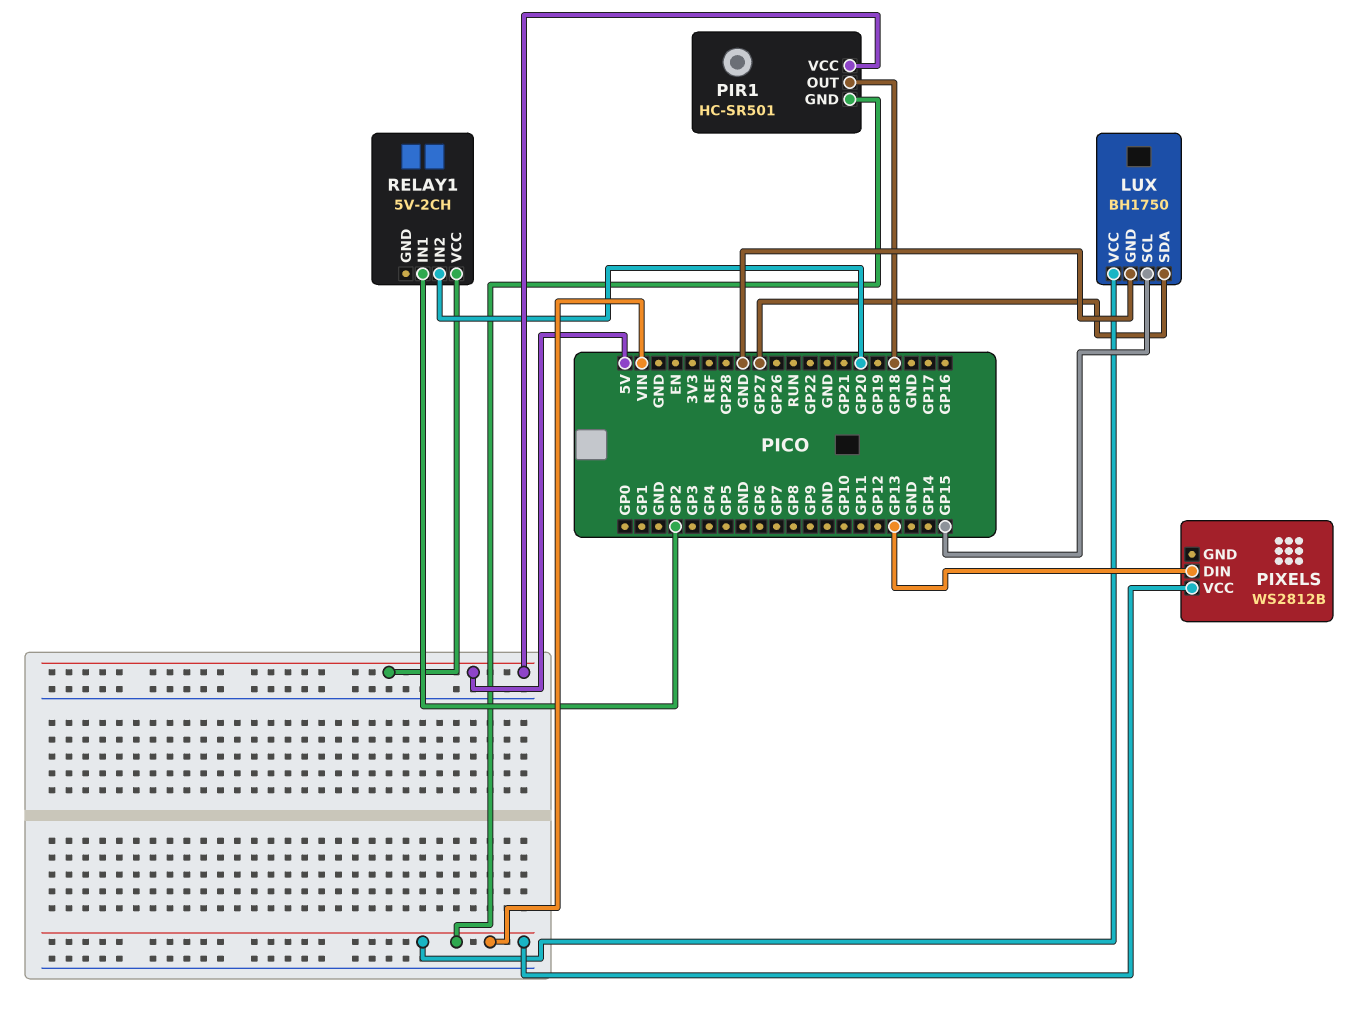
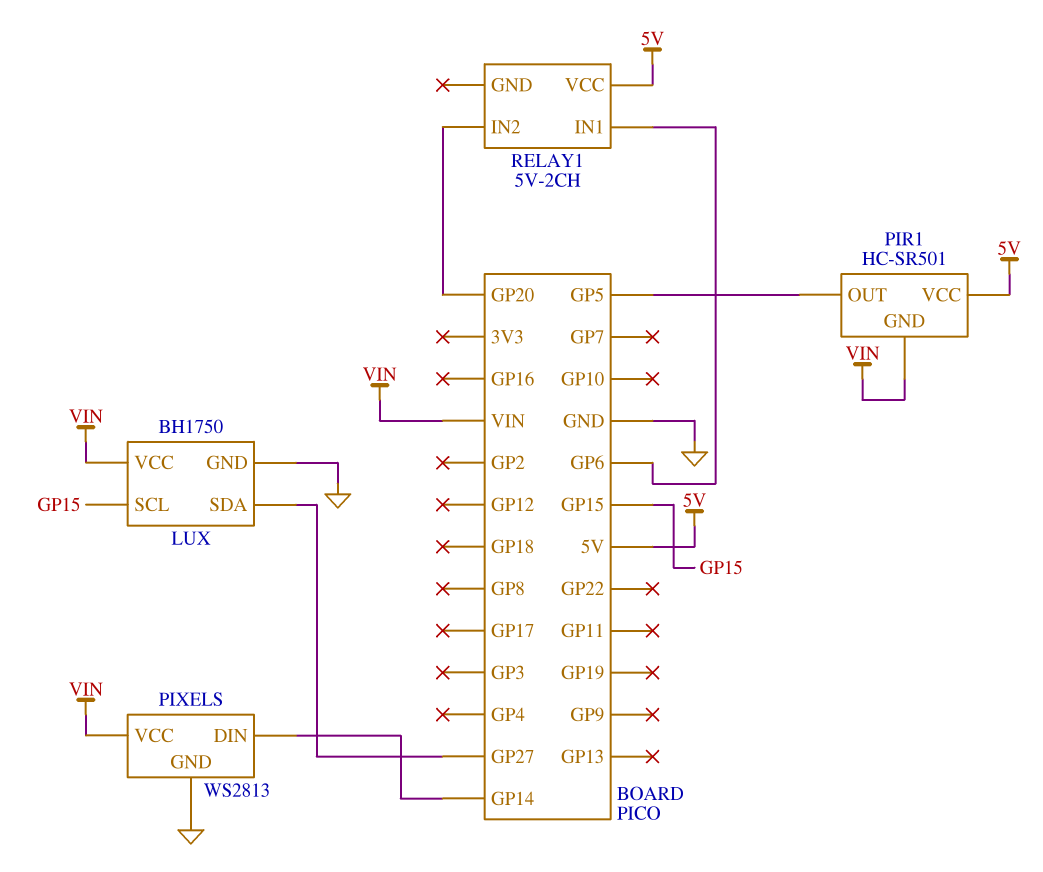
PIR1 pin OUT: GP18 -> GP5
PIXELS: WS2812B -> WS2813
PIXELS pin DIN: GP13 -> GP14
PIXELS pin GND: none -> GND
RELAY1 pin IN1: GP2 -> GP6

